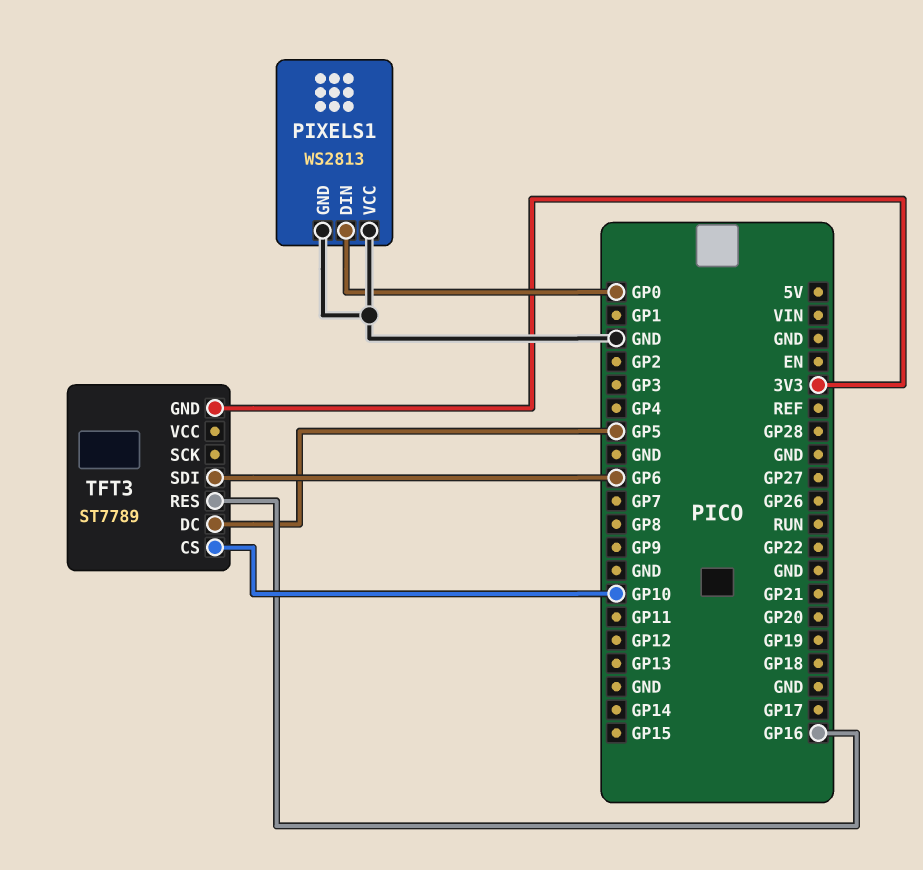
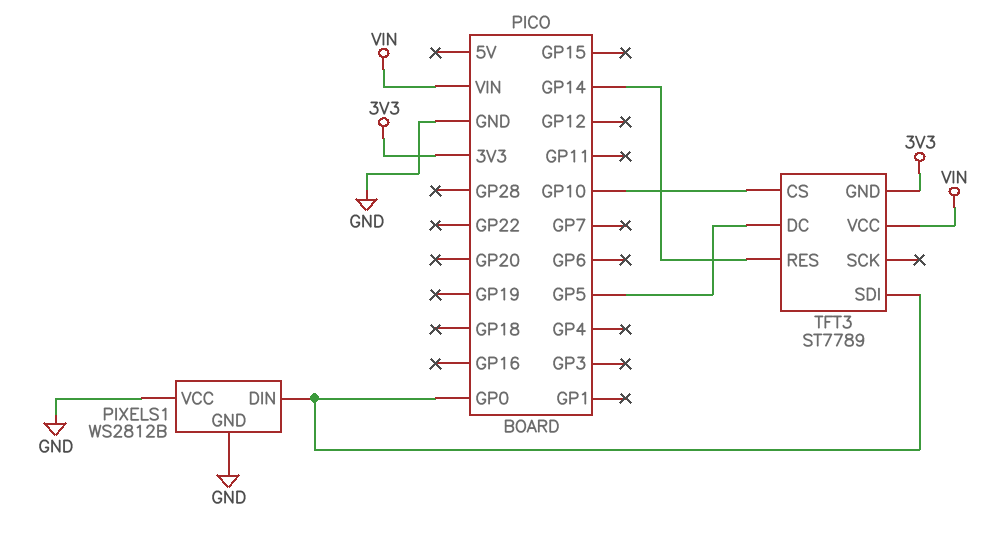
PIXELS1: WS2813 -> WS2812B
TFT3 pin RES: GP16 -> GP14
TFT3 pin SDI: GP6 -> GP0
TFT3 pin VCC: none -> VIN

